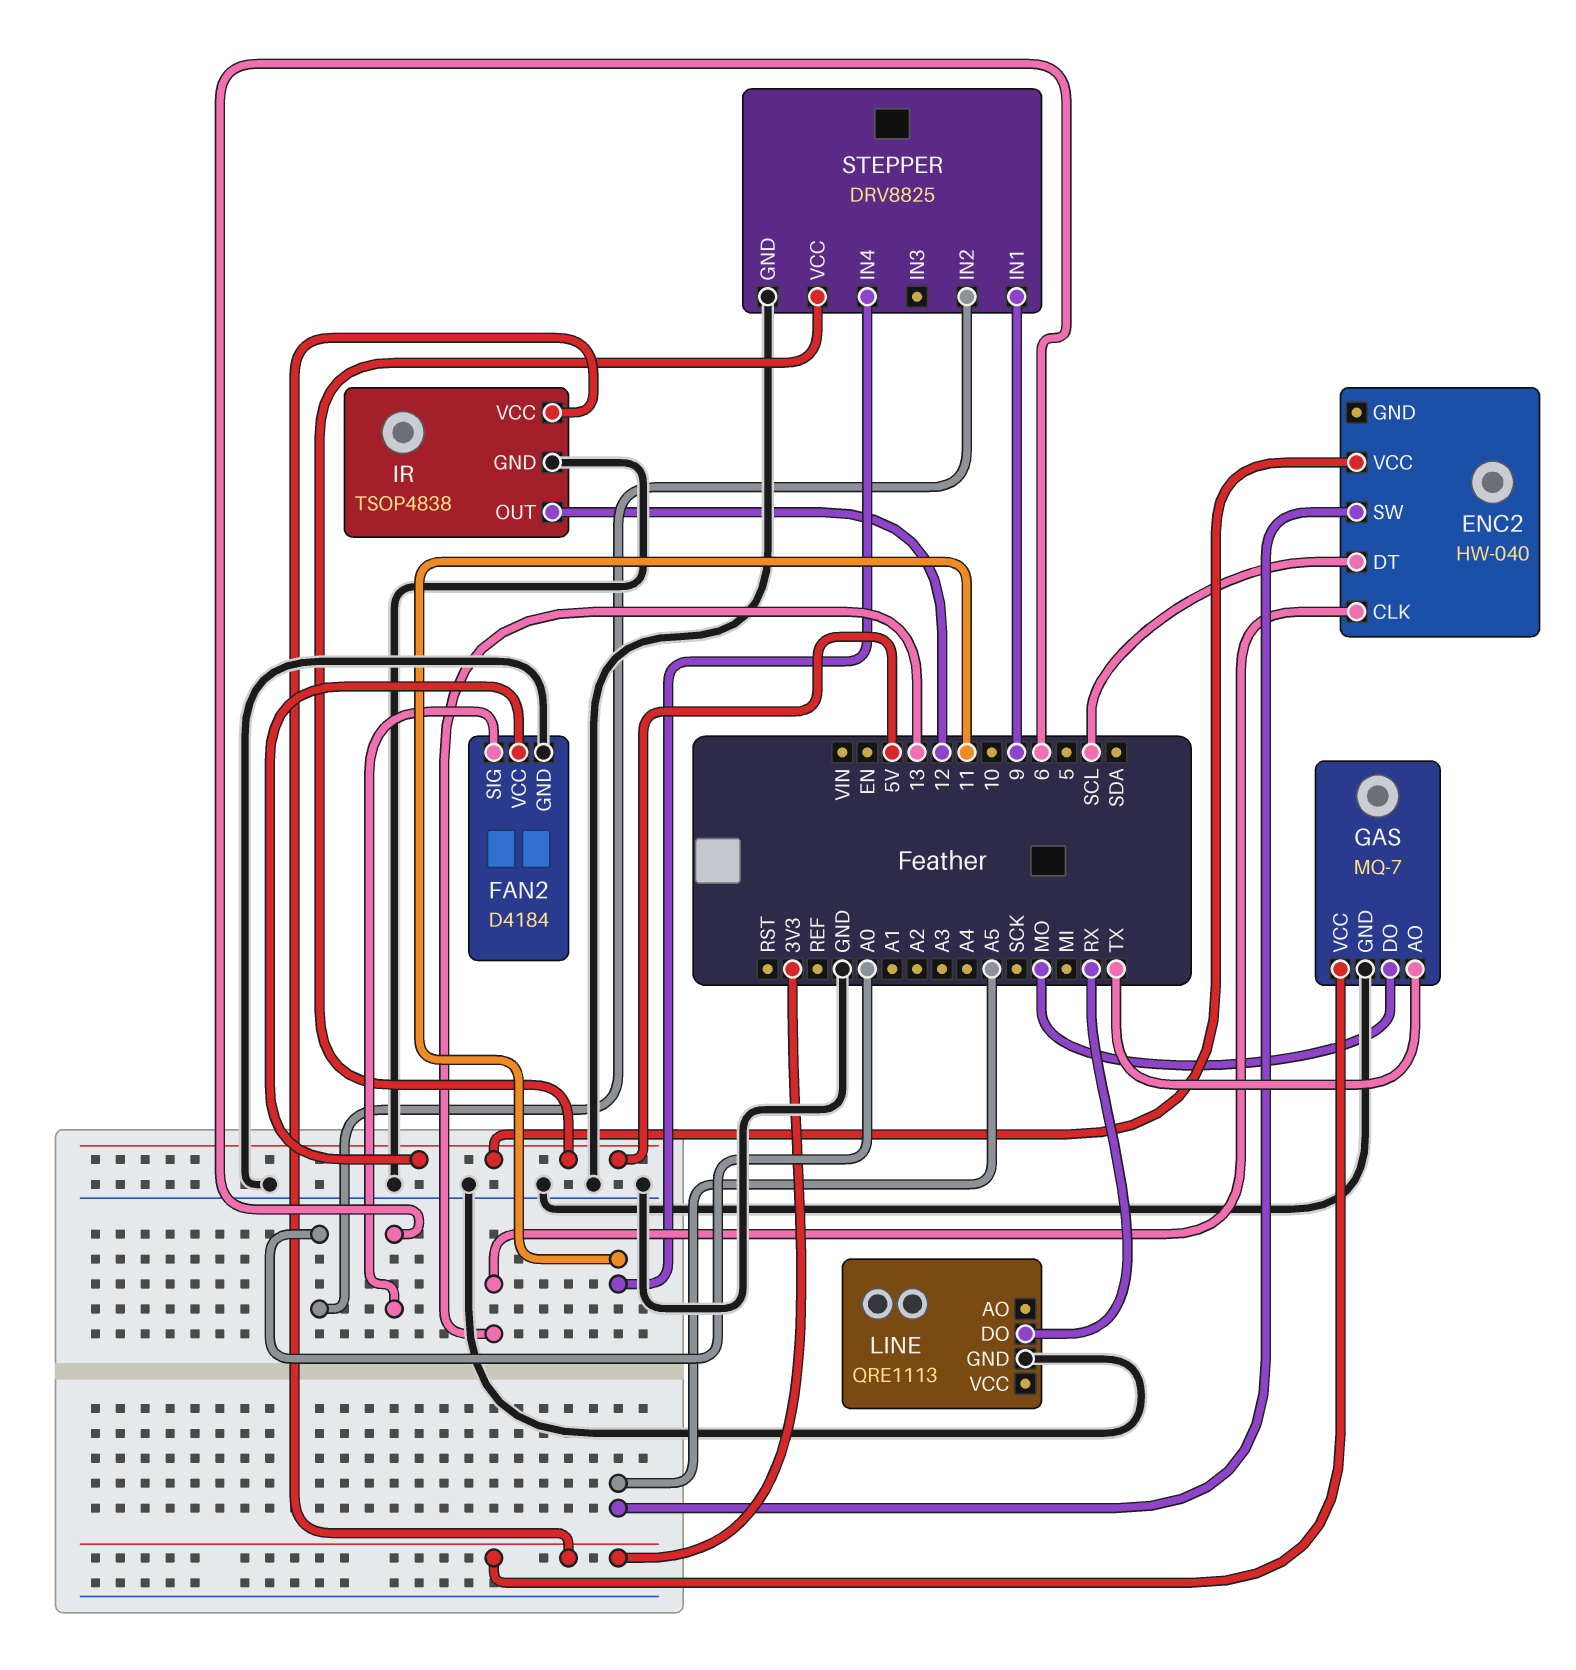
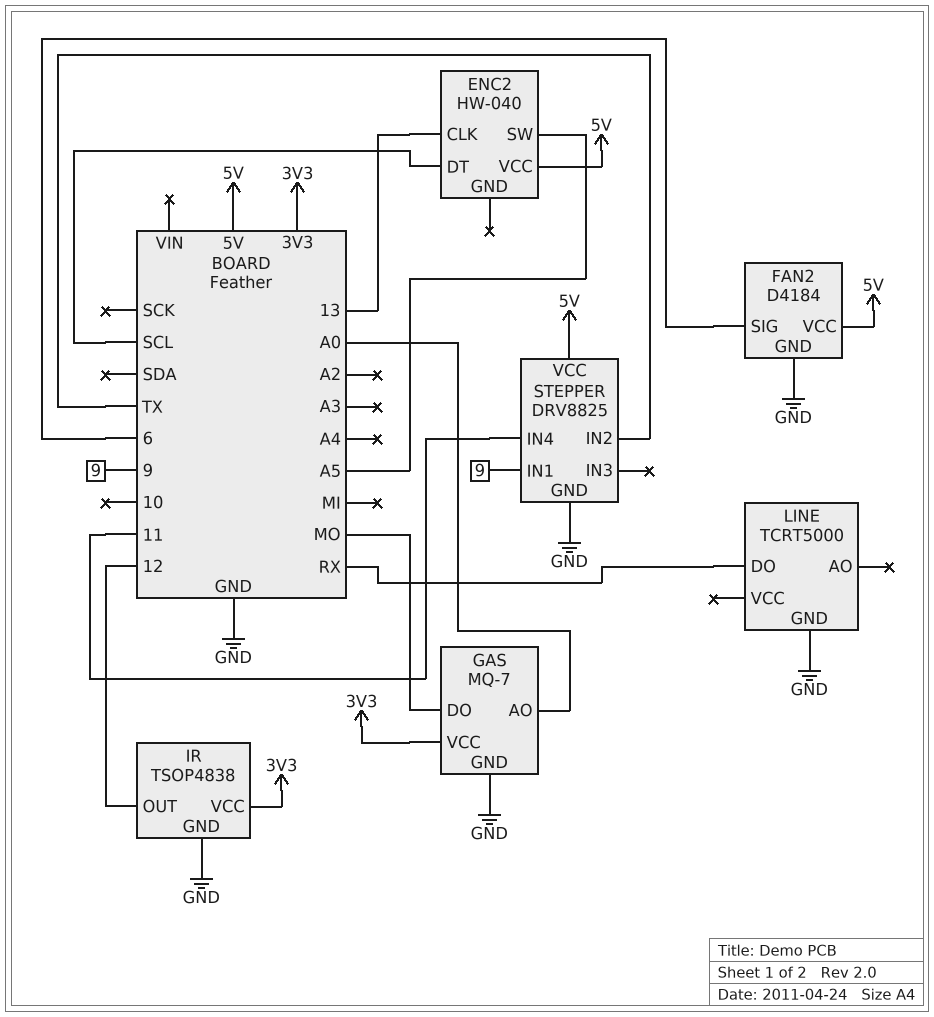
GAS pin AO: TX -> A0
LINE: QRE1113 -> TCRT5000
STEPPER pin IN2: A0 -> TX

